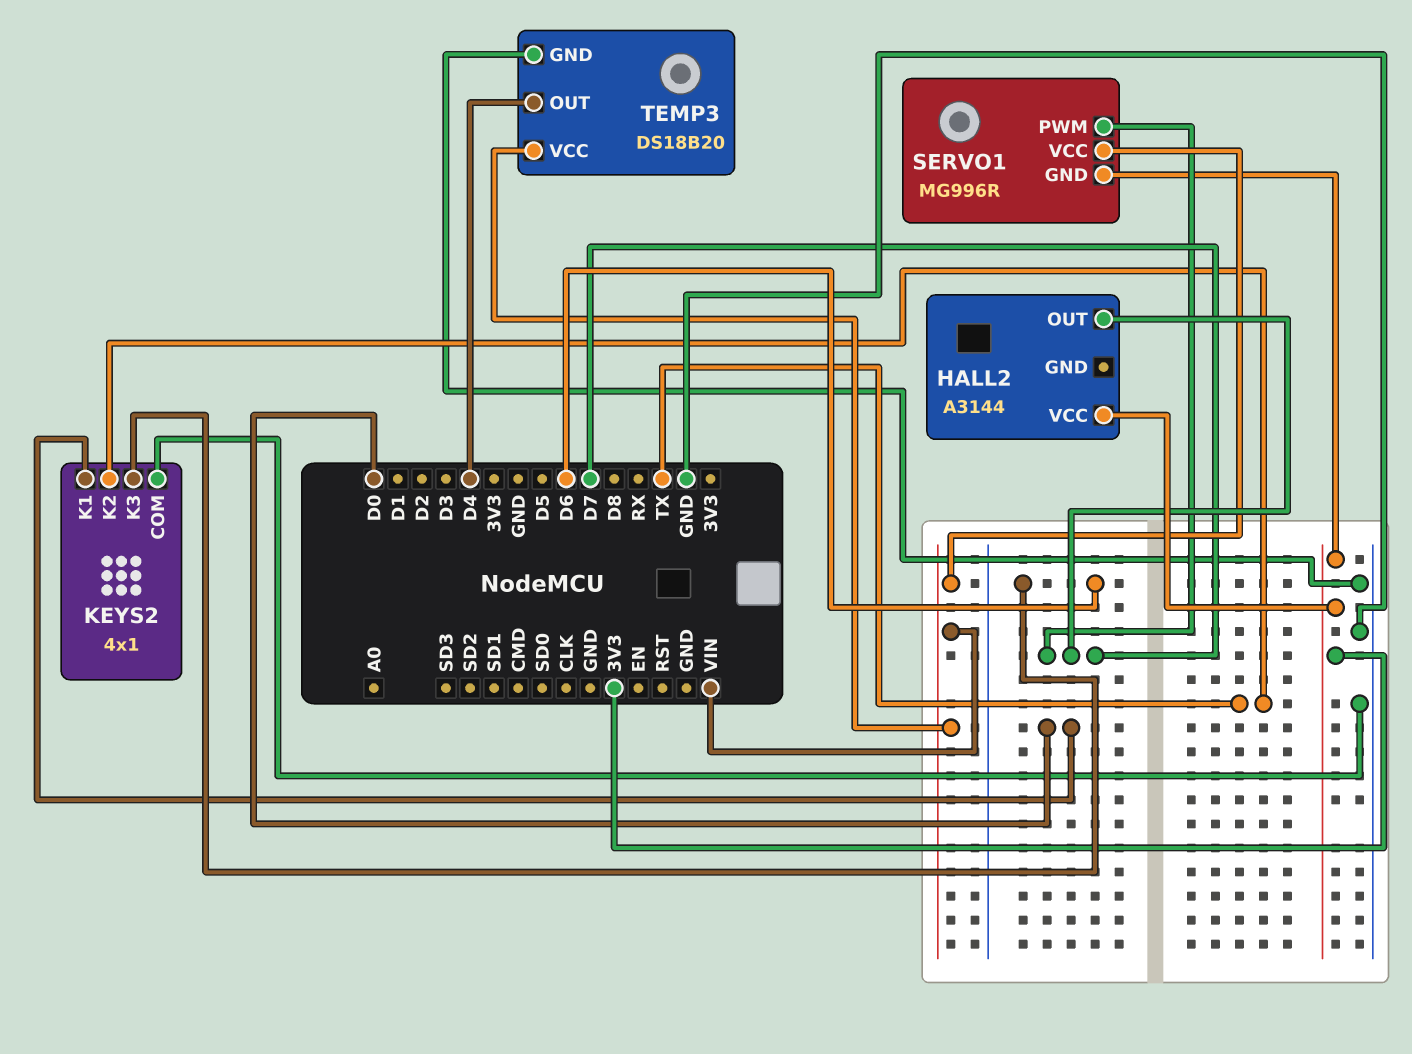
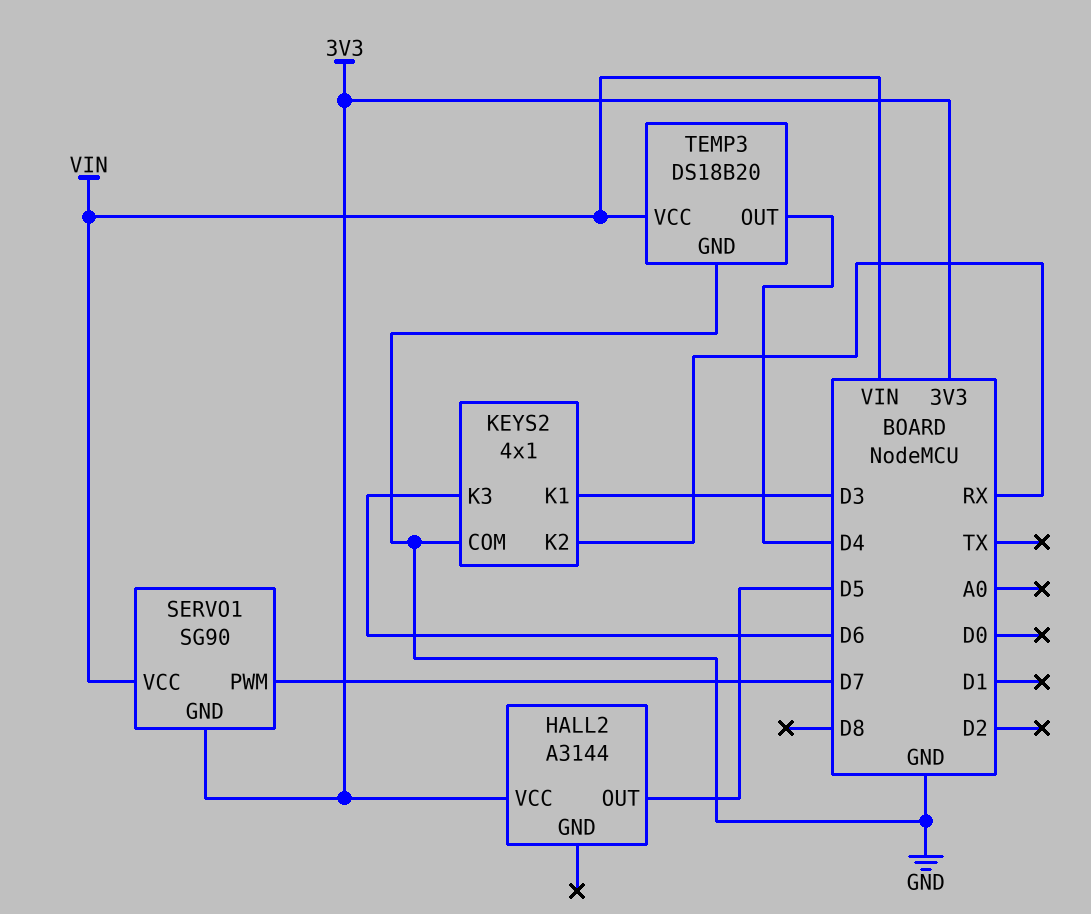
HALL2 pin OUT: D7 -> D5
KEYS2 pin K1: D0 -> D3
KEYS2 pin K2: TX -> RX
SERVO1: MG996R -> SG90

